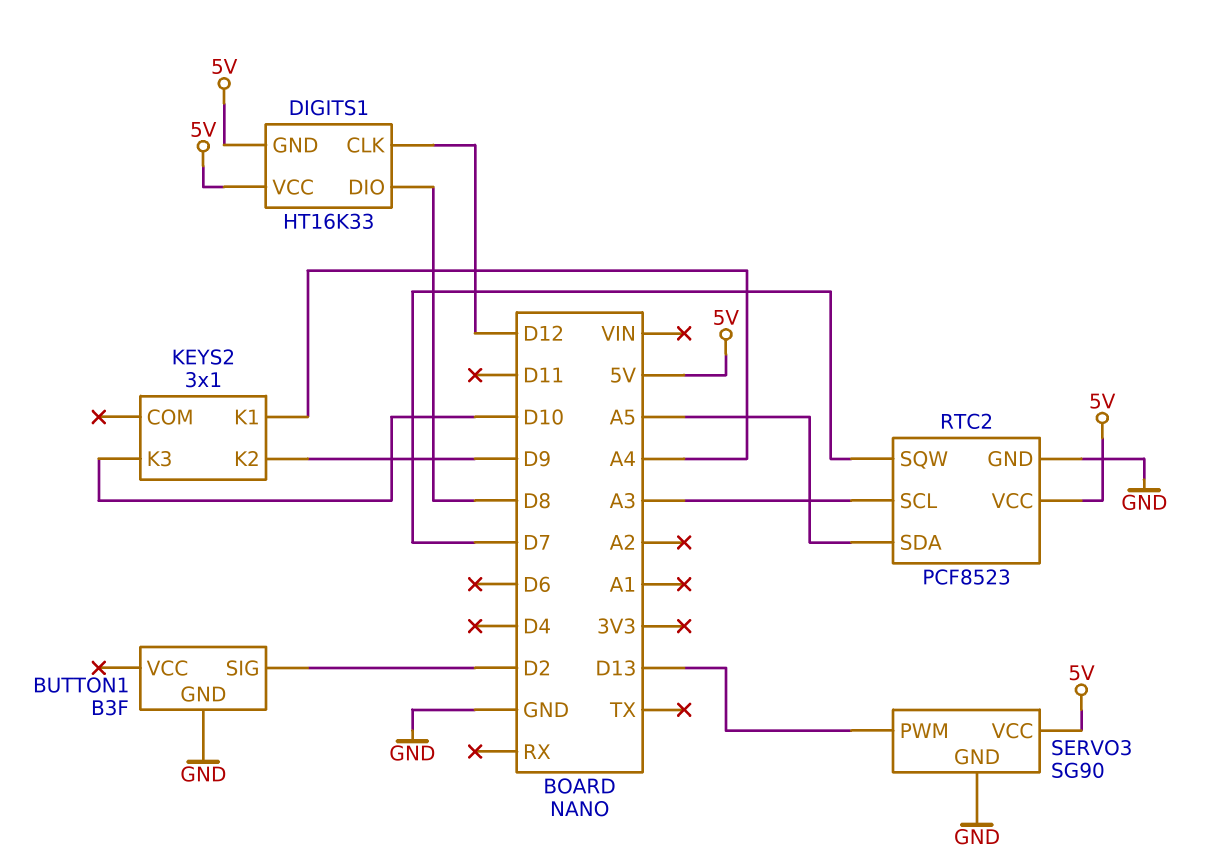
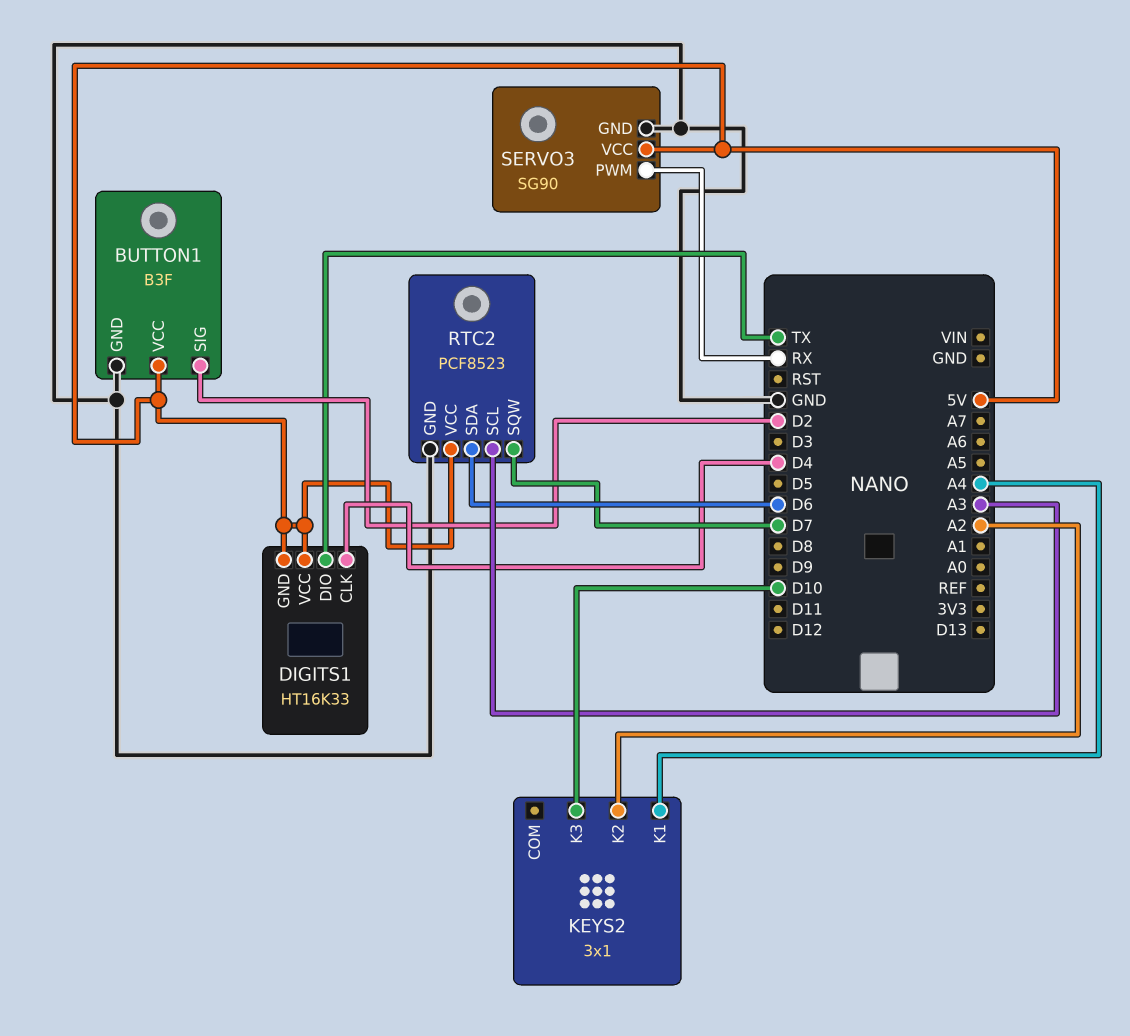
BUTTON1 pin VCC: none -> 5V
DIGITS1 pin CLK: D12 -> D4
DIGITS1 pin DIO: D8 -> TX
KEYS2 pin K2: D9 -> A2
RTC2 pin SDA: A5 -> D6
SERVO3 pin PWM: D13 -> RX

